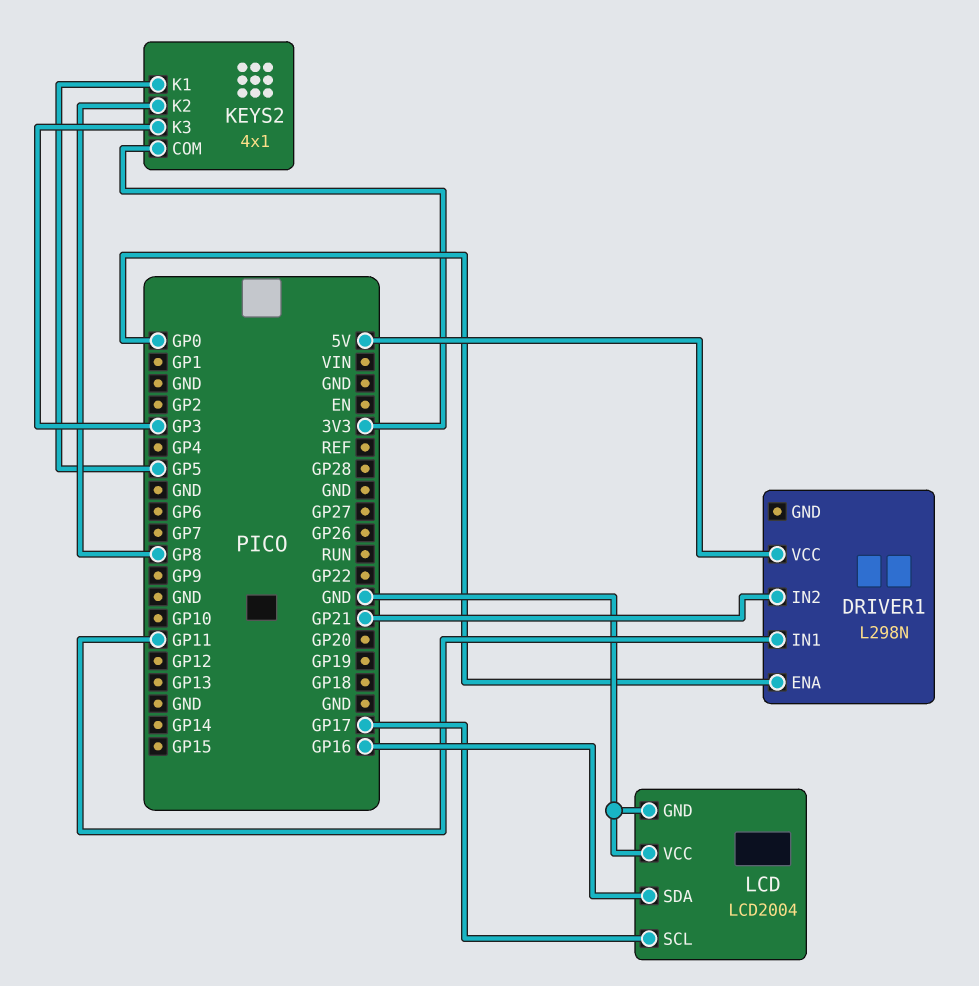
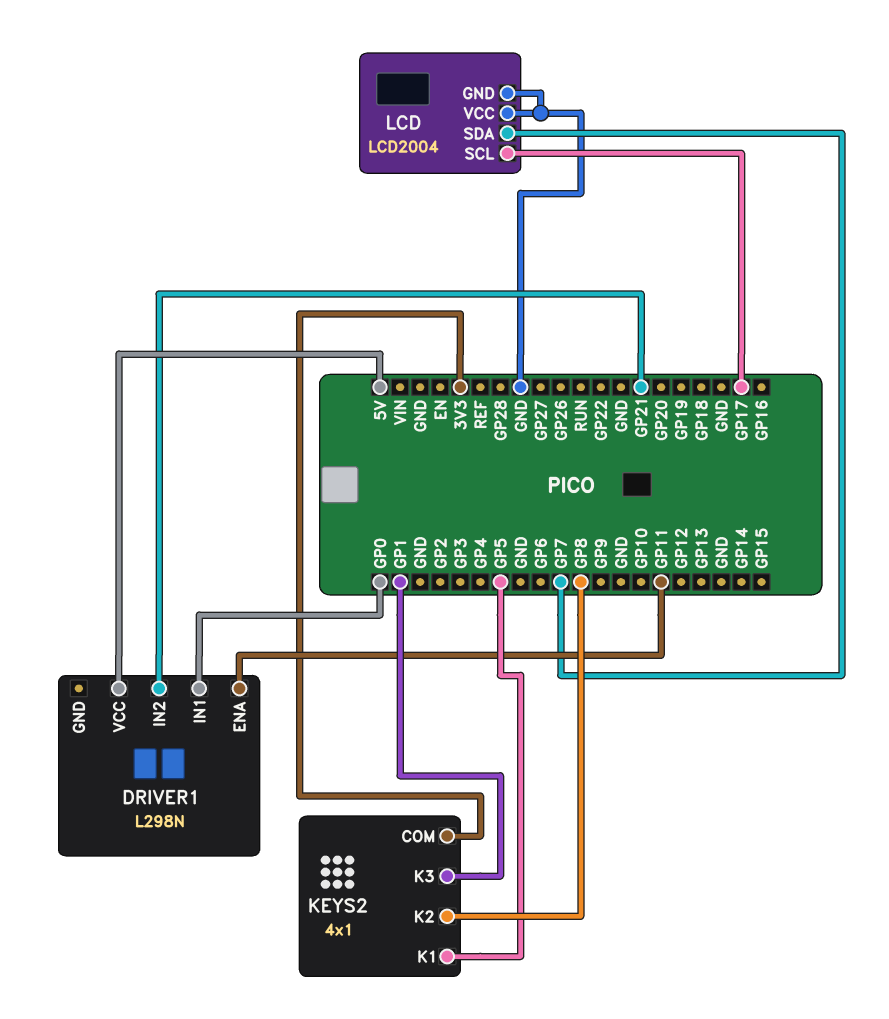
DRIVER1 pin ENA: GP0 -> GP11
DRIVER1 pin IN1: GP11 -> GP0
KEYS2 pin K3: GP3 -> GP1
LCD pin SDA: GP16 -> GP7

